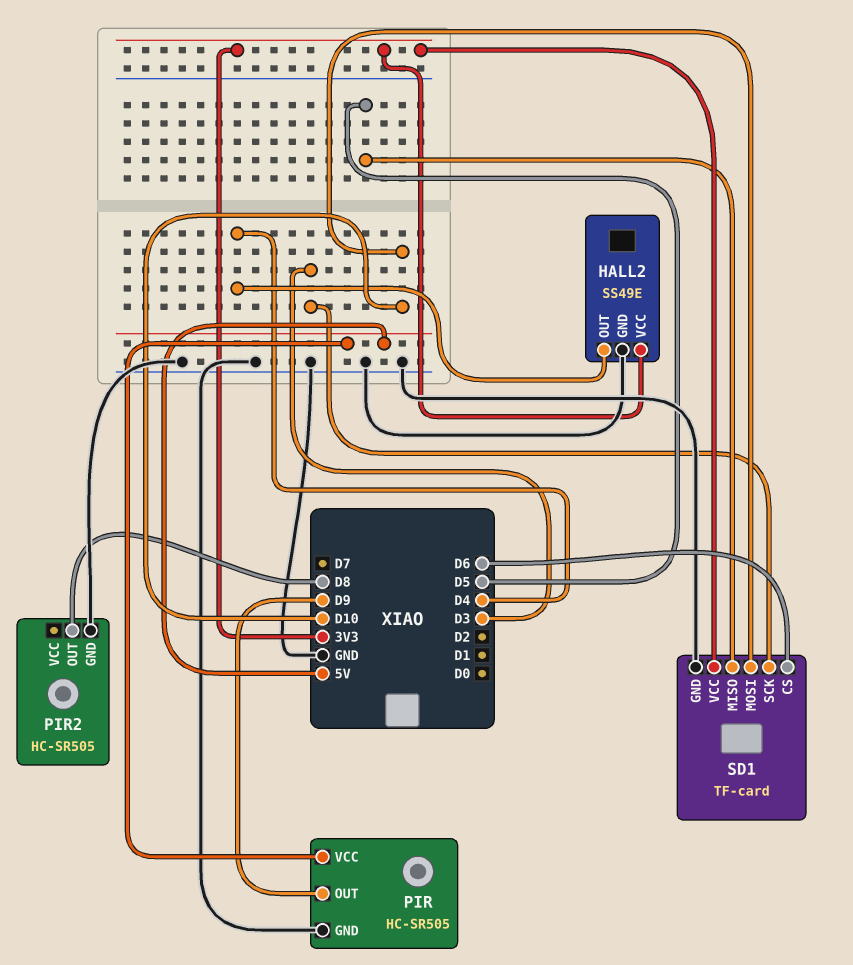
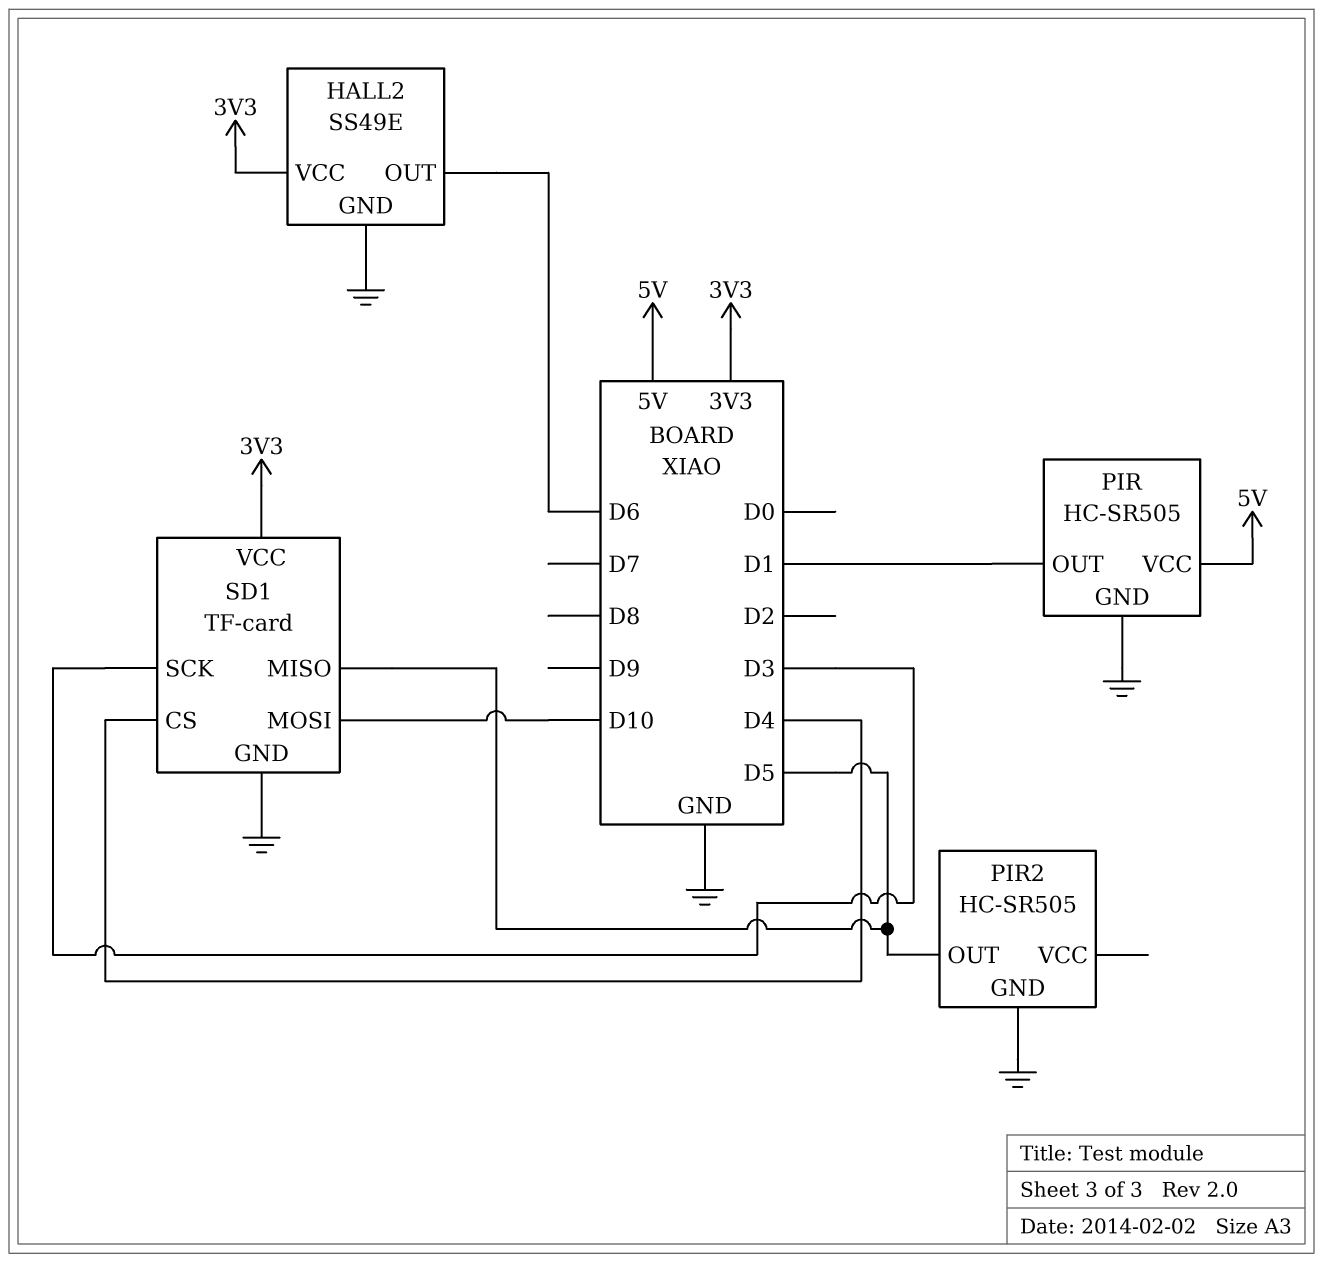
HALL2 pin OUT: D4 -> D6
PIR pin OUT: D9 -> D1
PIR2 pin OUT: D8 -> D5
SD1 pin CS: D6 -> D4

